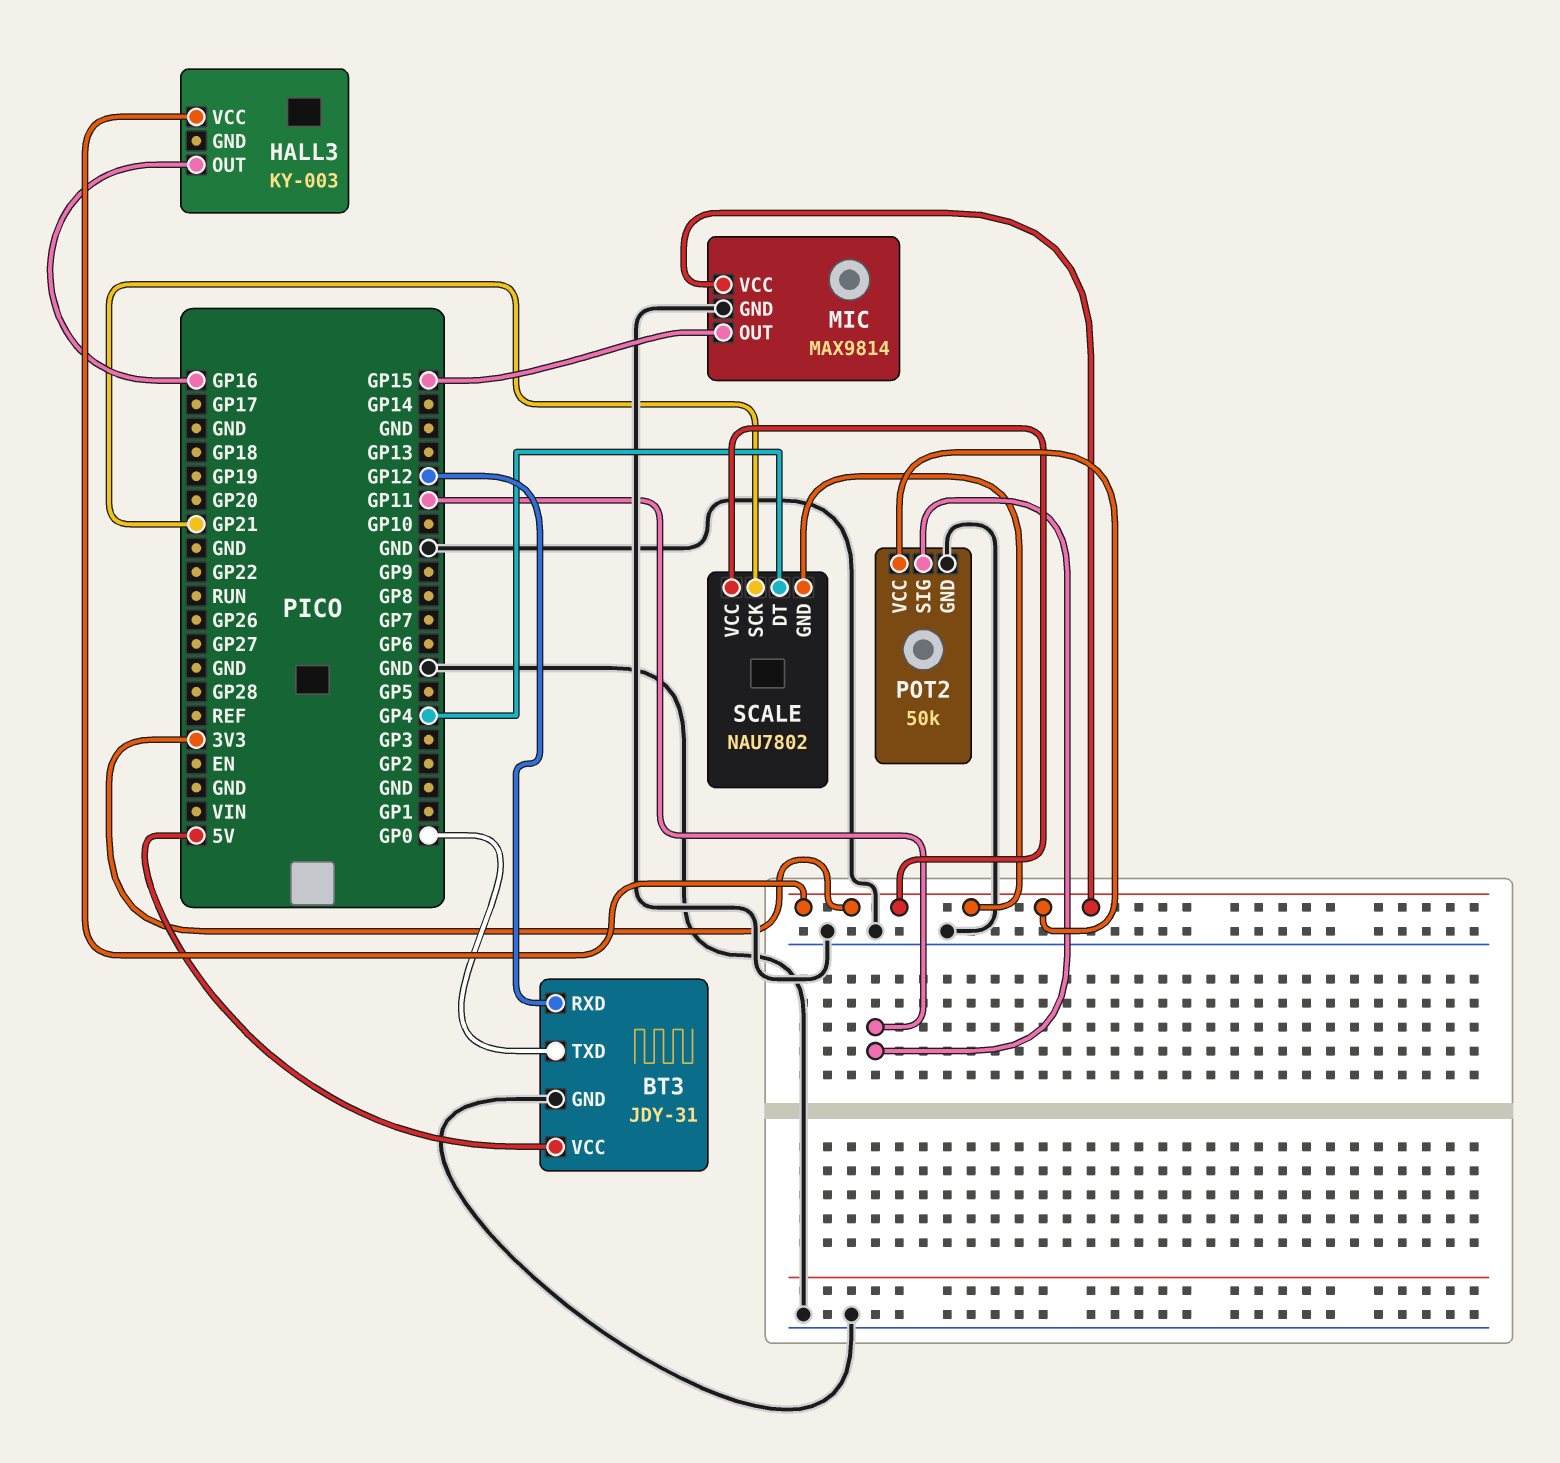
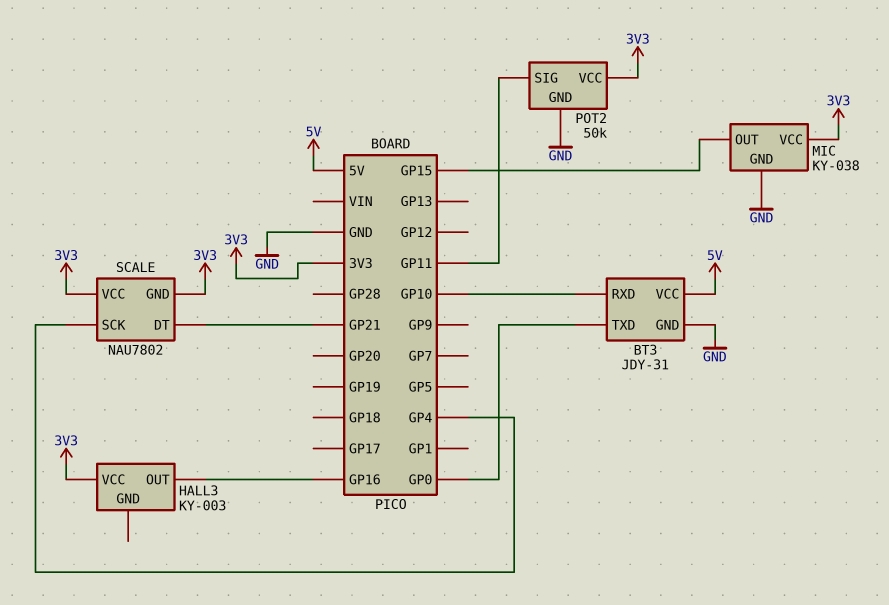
BT3 pin RXD: GP12 -> GP10
MIC: MAX9814 -> KY-038
SCALE pin DT: GP4 -> GP21
SCALE pin SCK: GP21 -> GP4

